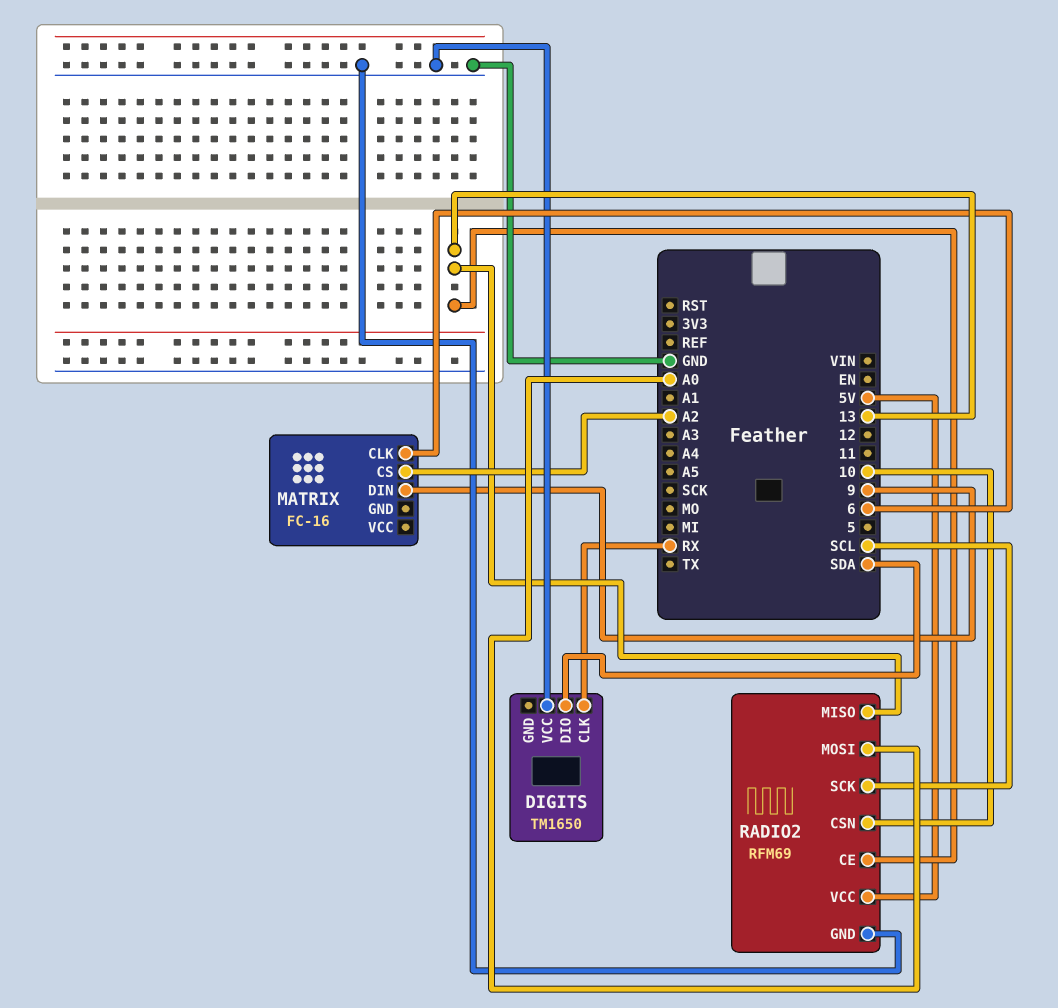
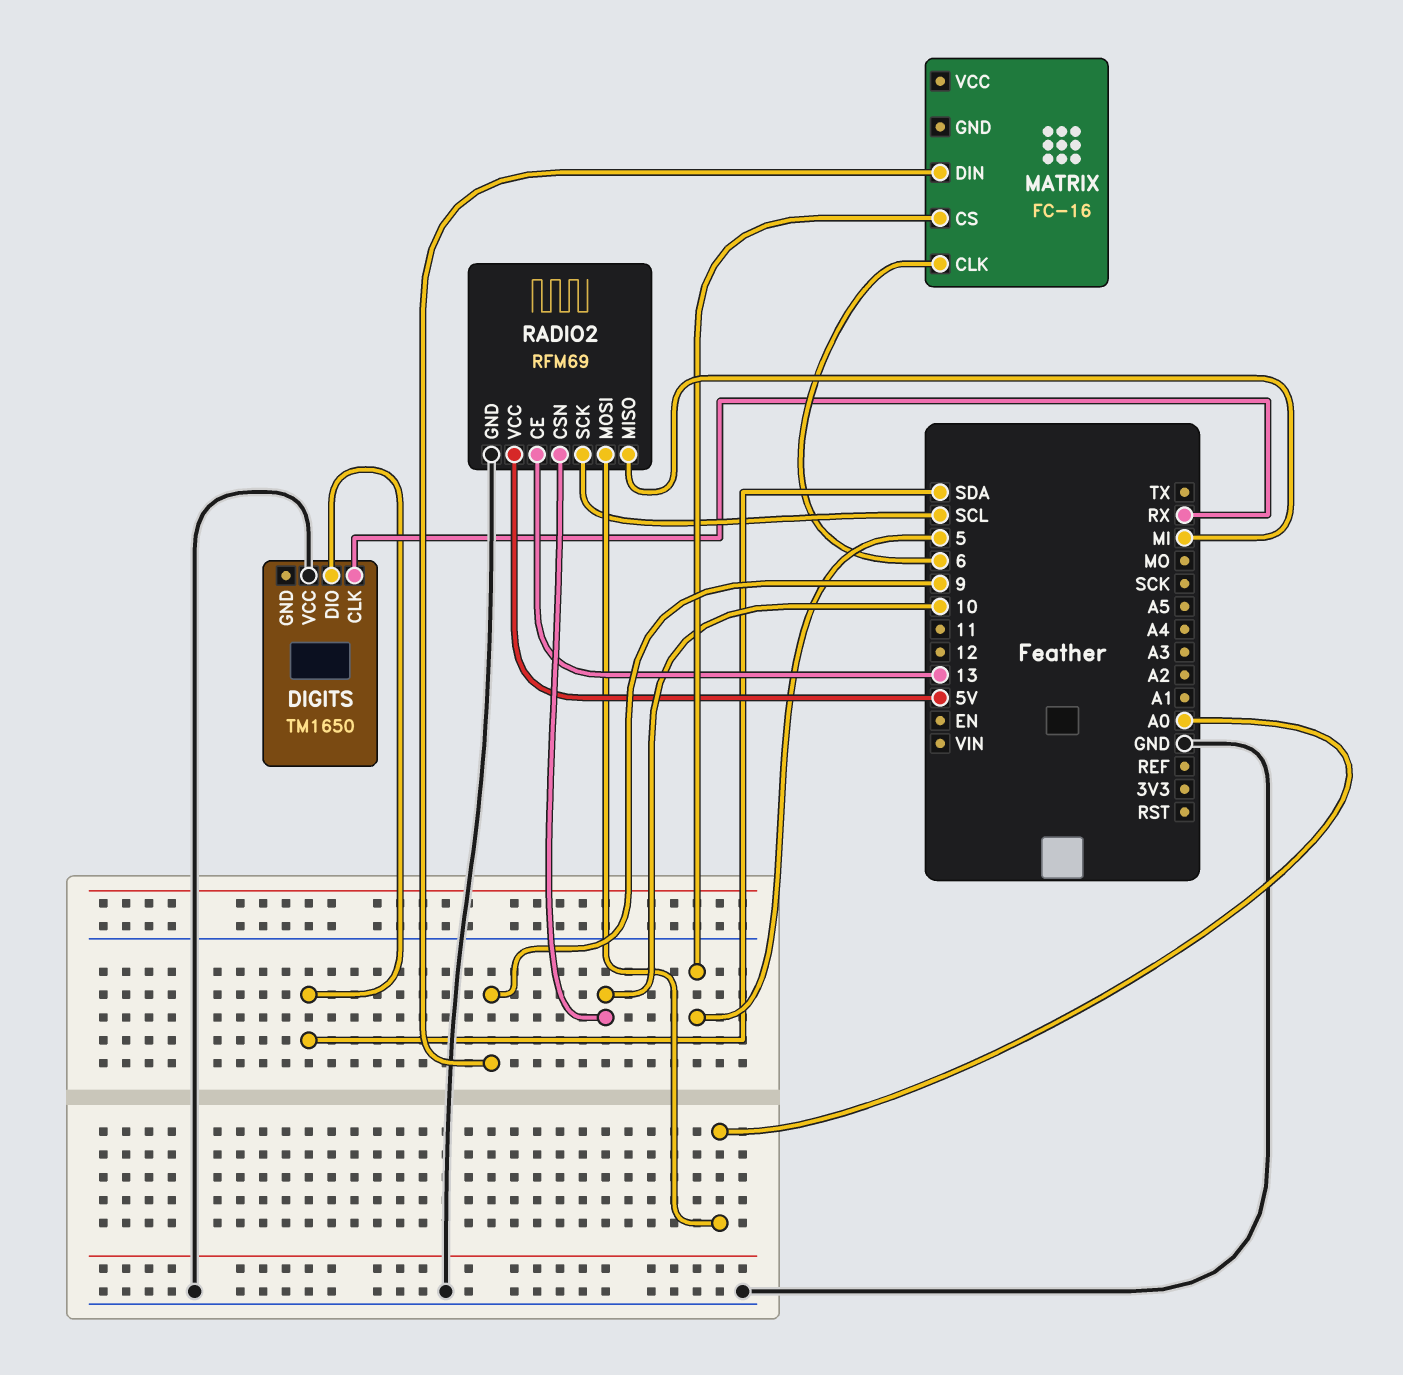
MATRIX pin CS: A2 -> 5
RADIO2 pin MISO: 13 -> MI

